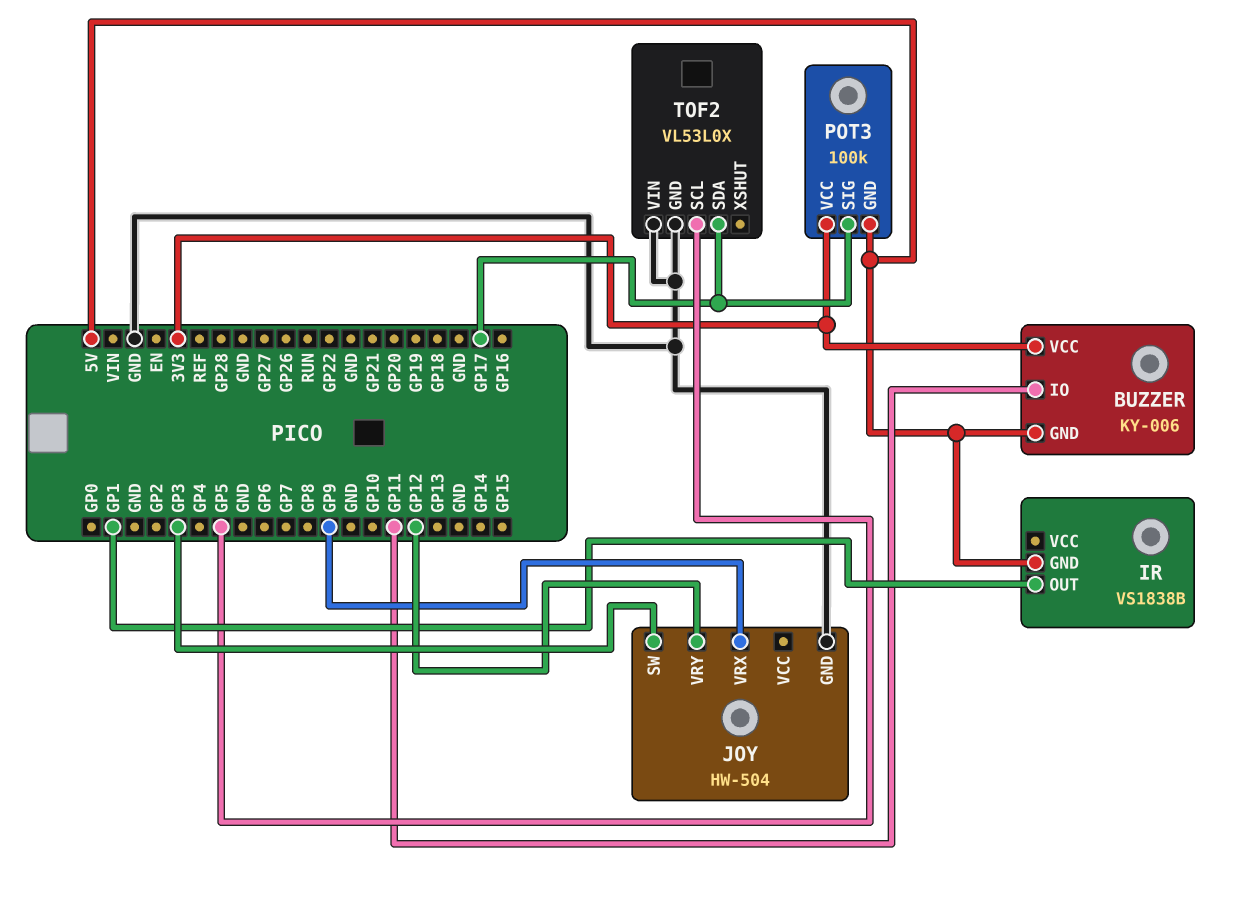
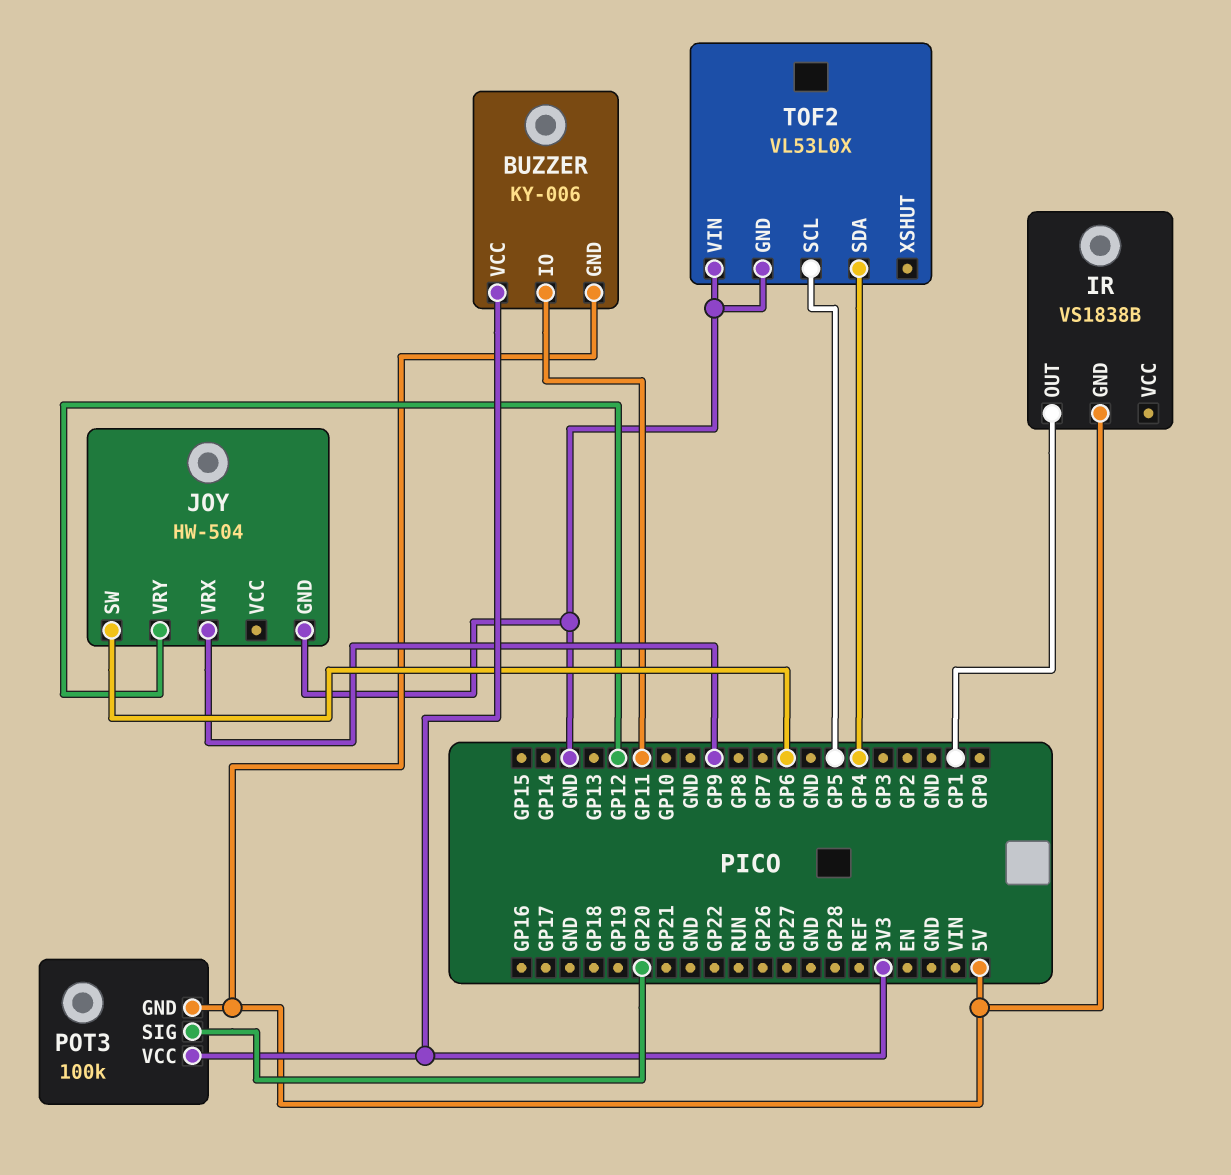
JOY pin SW: GP3 -> GP6
POT3 pin SIG: GP17 -> GP20
TOF2 pin SDA: GP17 -> GP4

